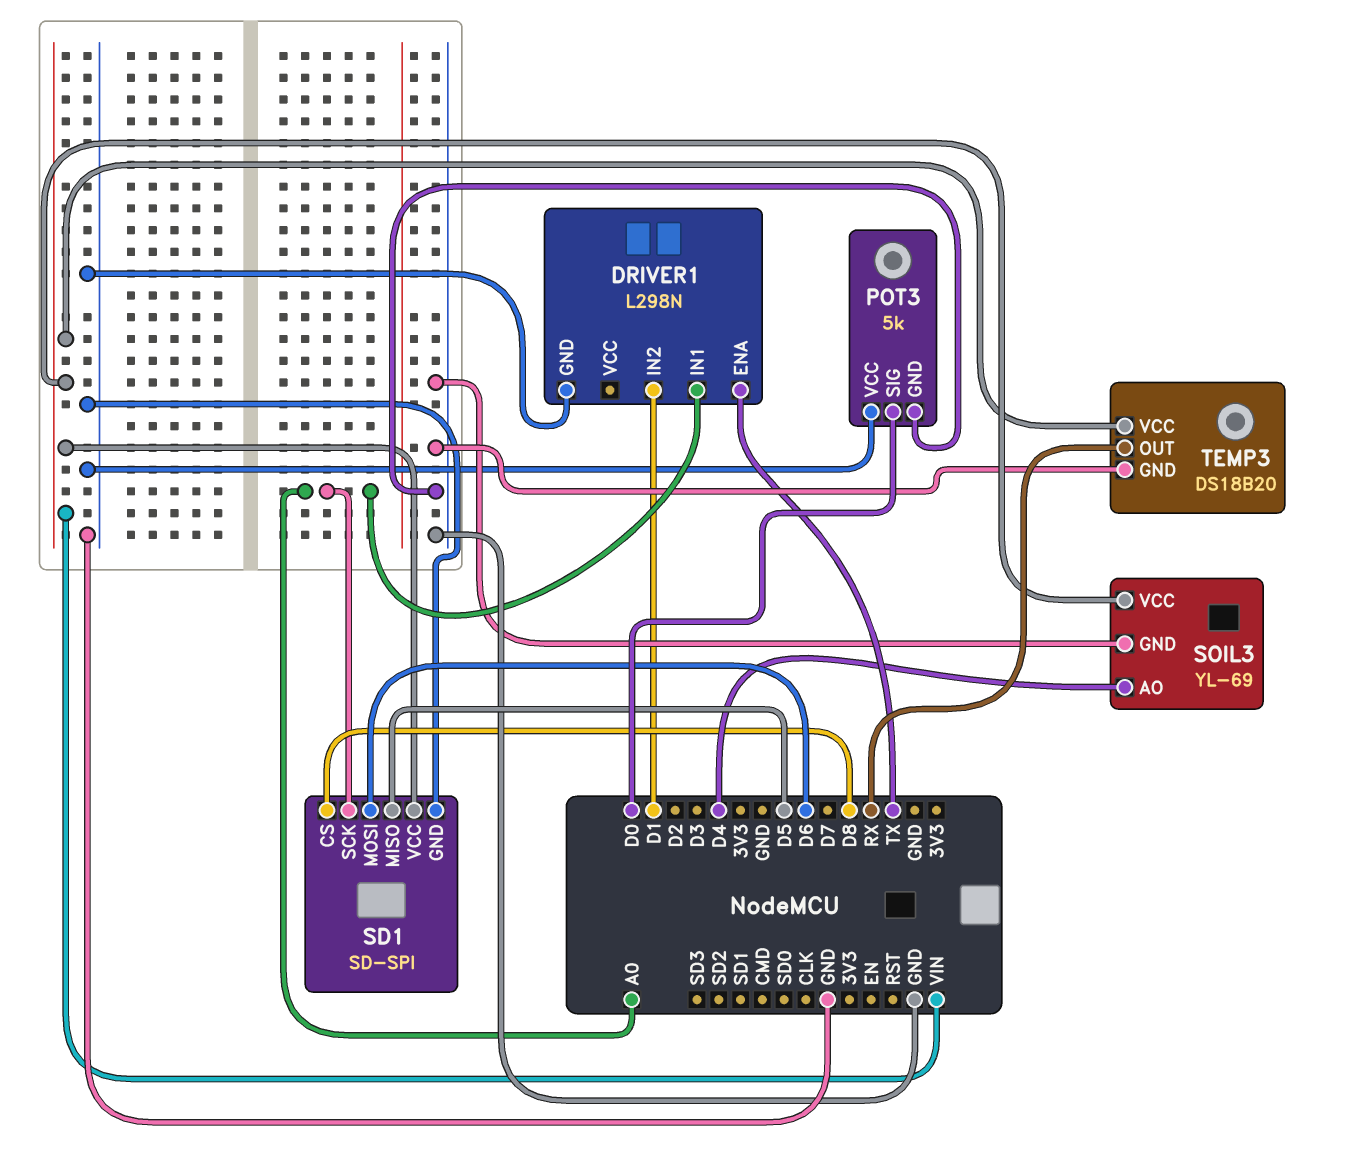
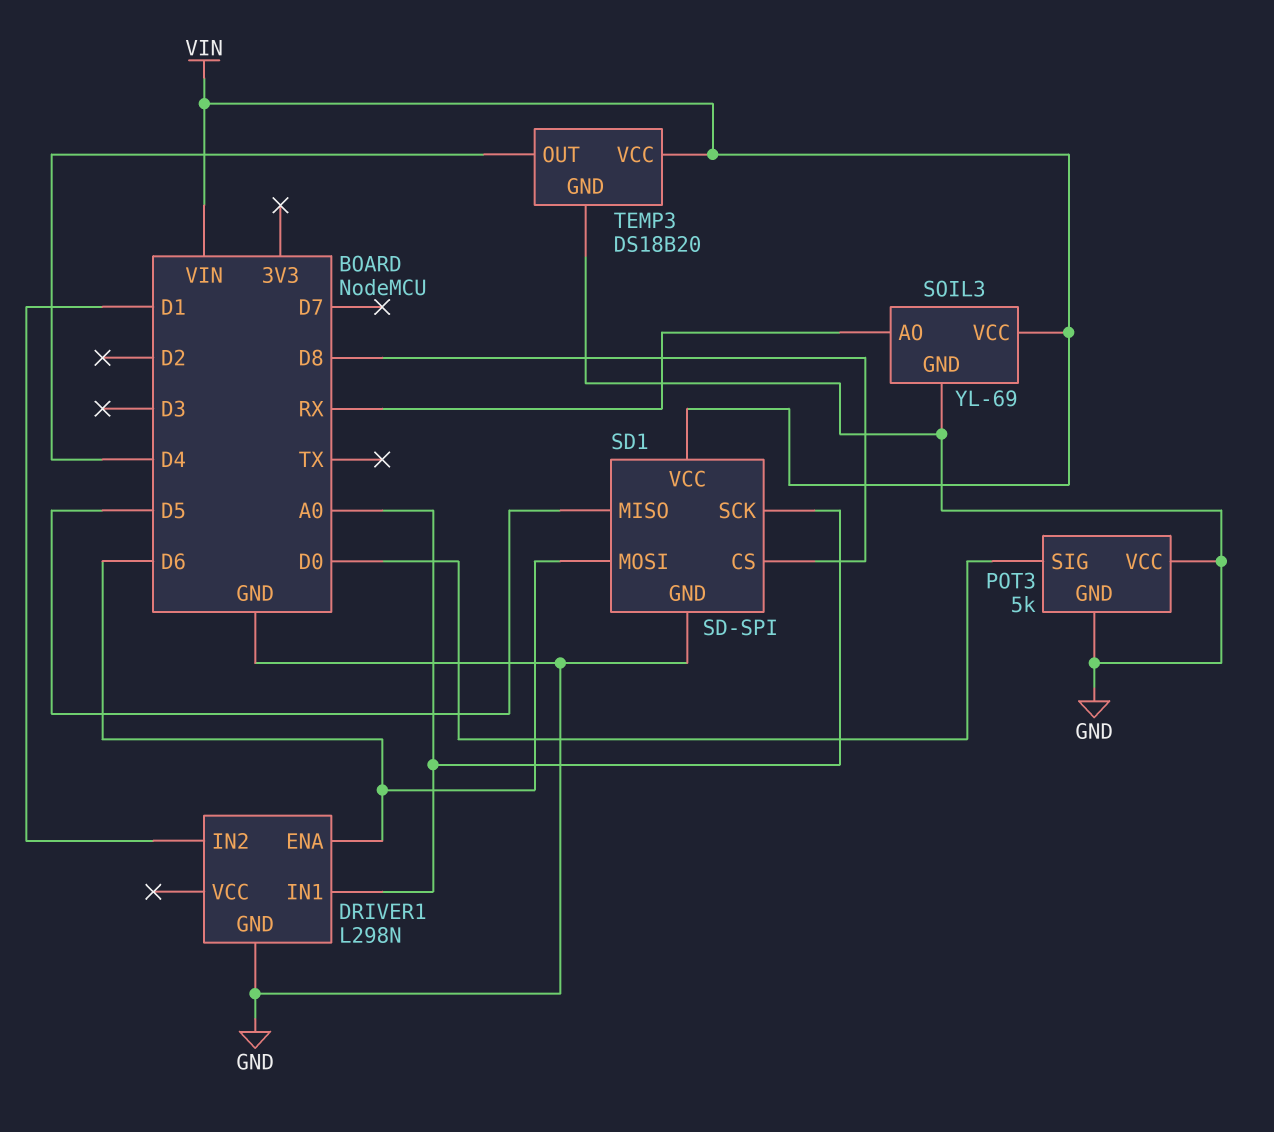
DRIVER1 pin ENA: TX -> D6
SOIL3 pin AO: D4 -> RX
TEMP3 pin OUT: RX -> D4

